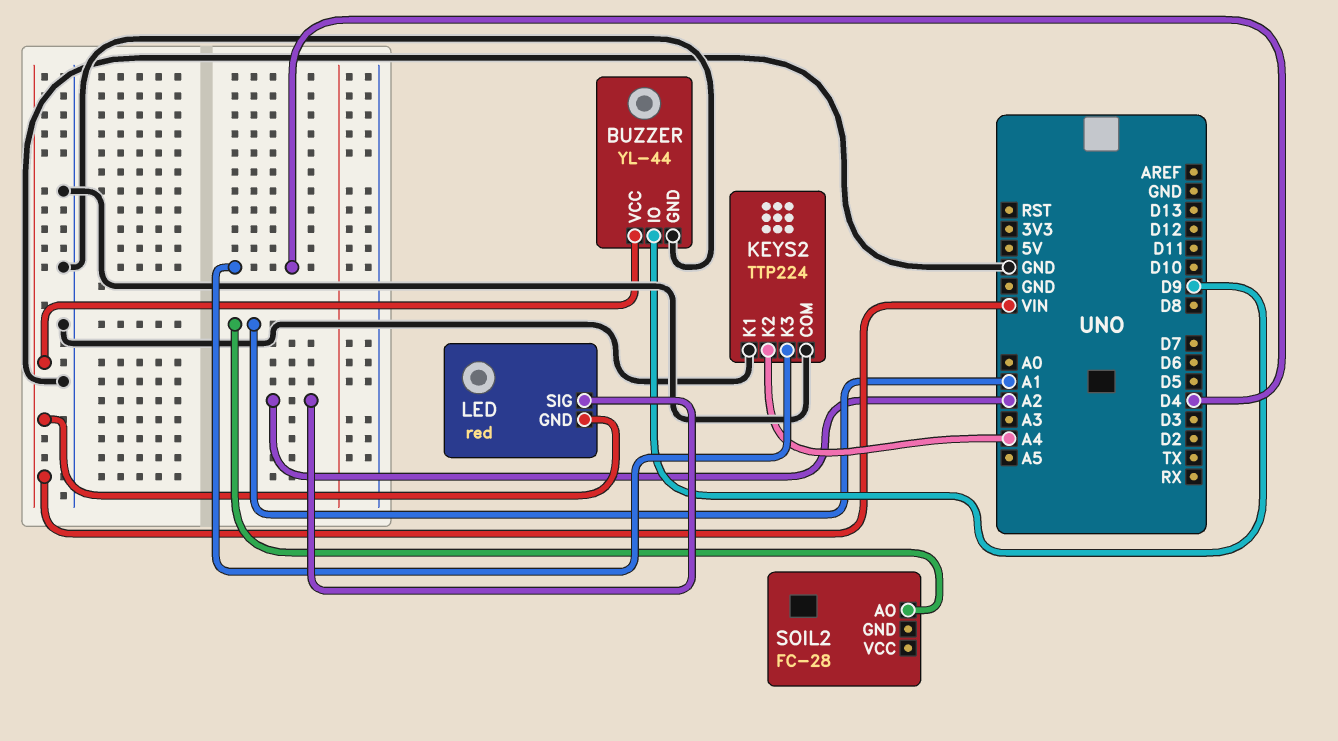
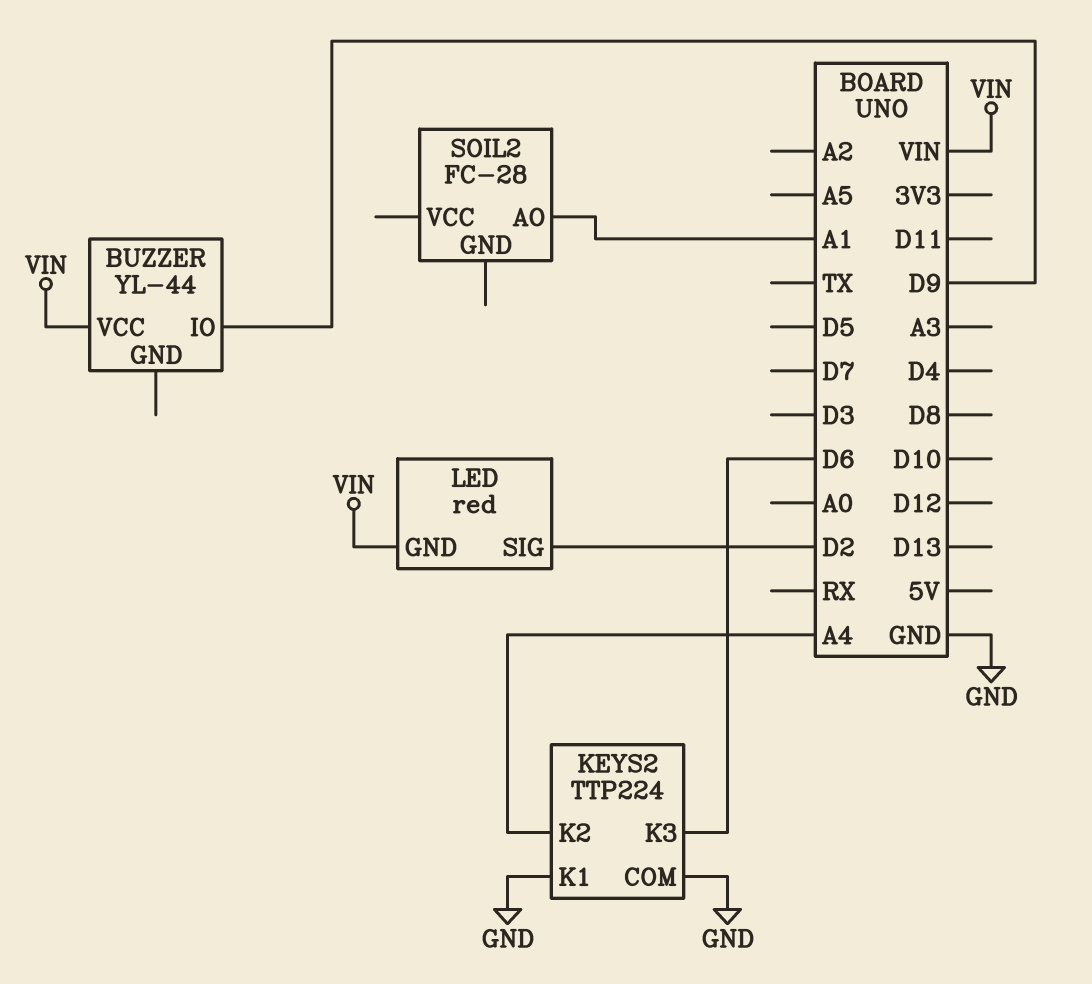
BUZZER pin GND: GND -> none
KEYS2 pin K3: D4 -> D6
LED pin SIG: A2 -> D2

